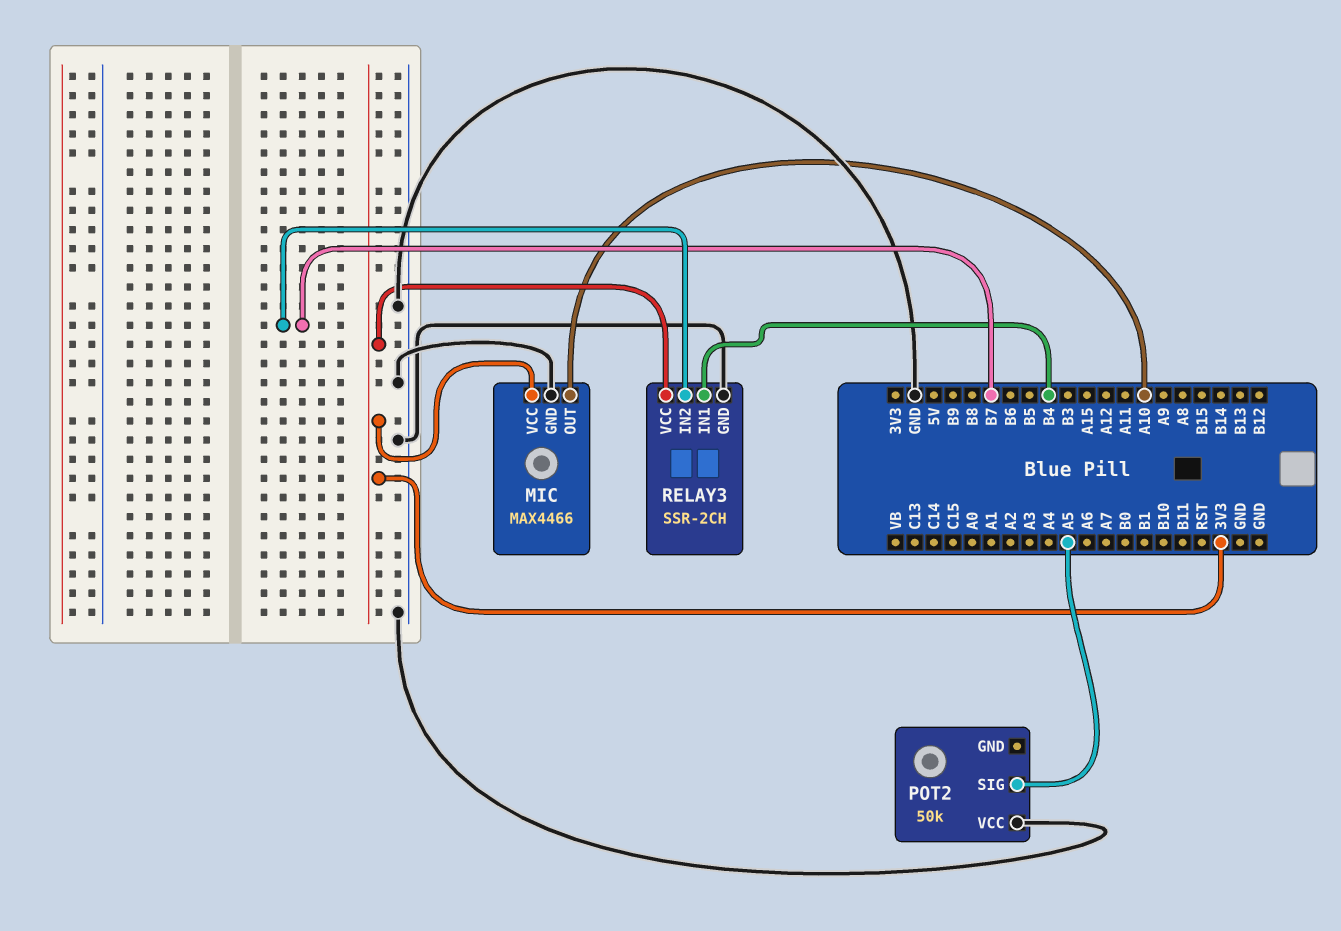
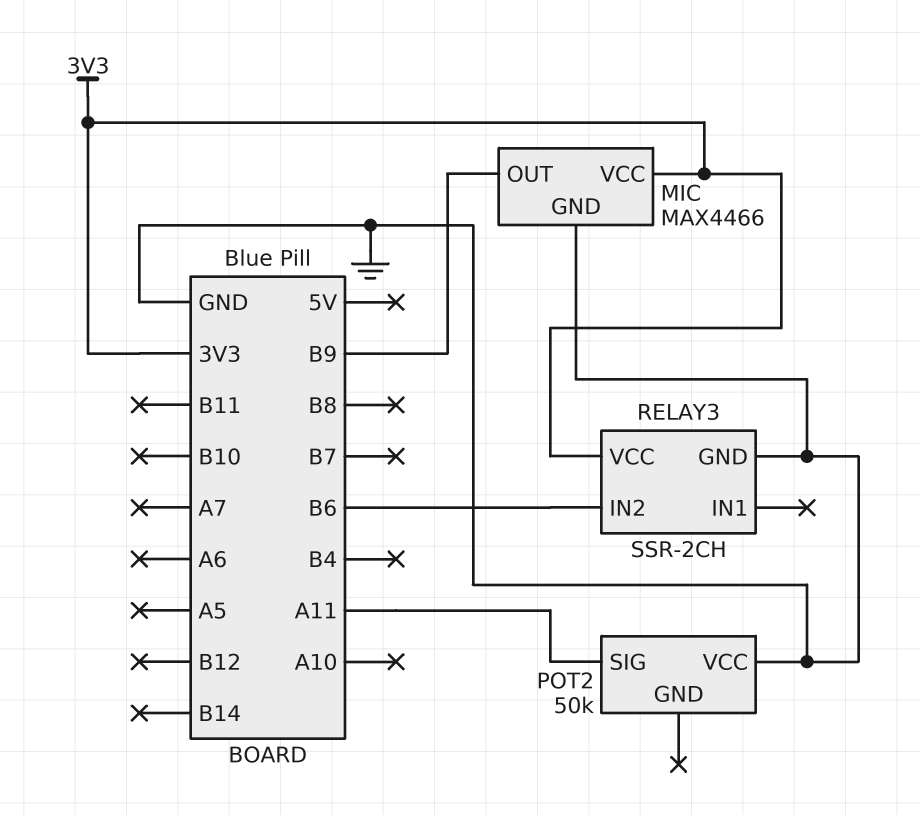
MIC pin OUT: A10 -> B9
POT2 pin SIG: A5 -> A11
RELAY3 pin IN1: B4 -> none
RELAY3 pin IN2: B7 -> B6

